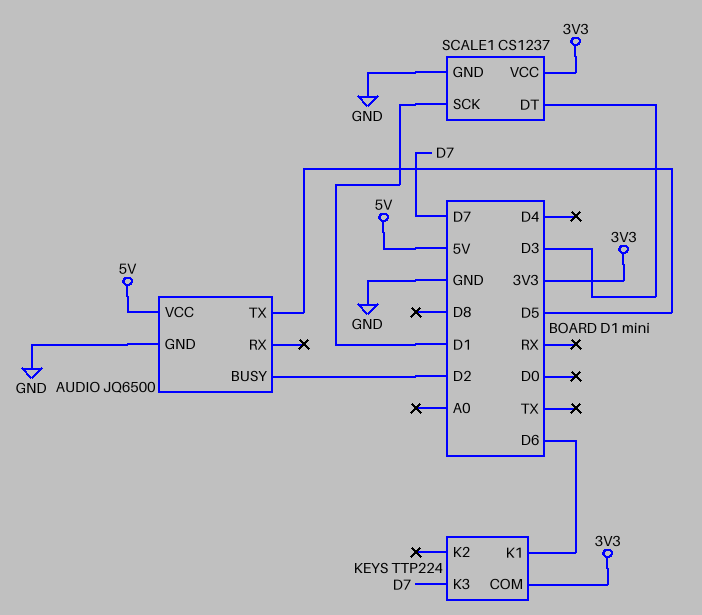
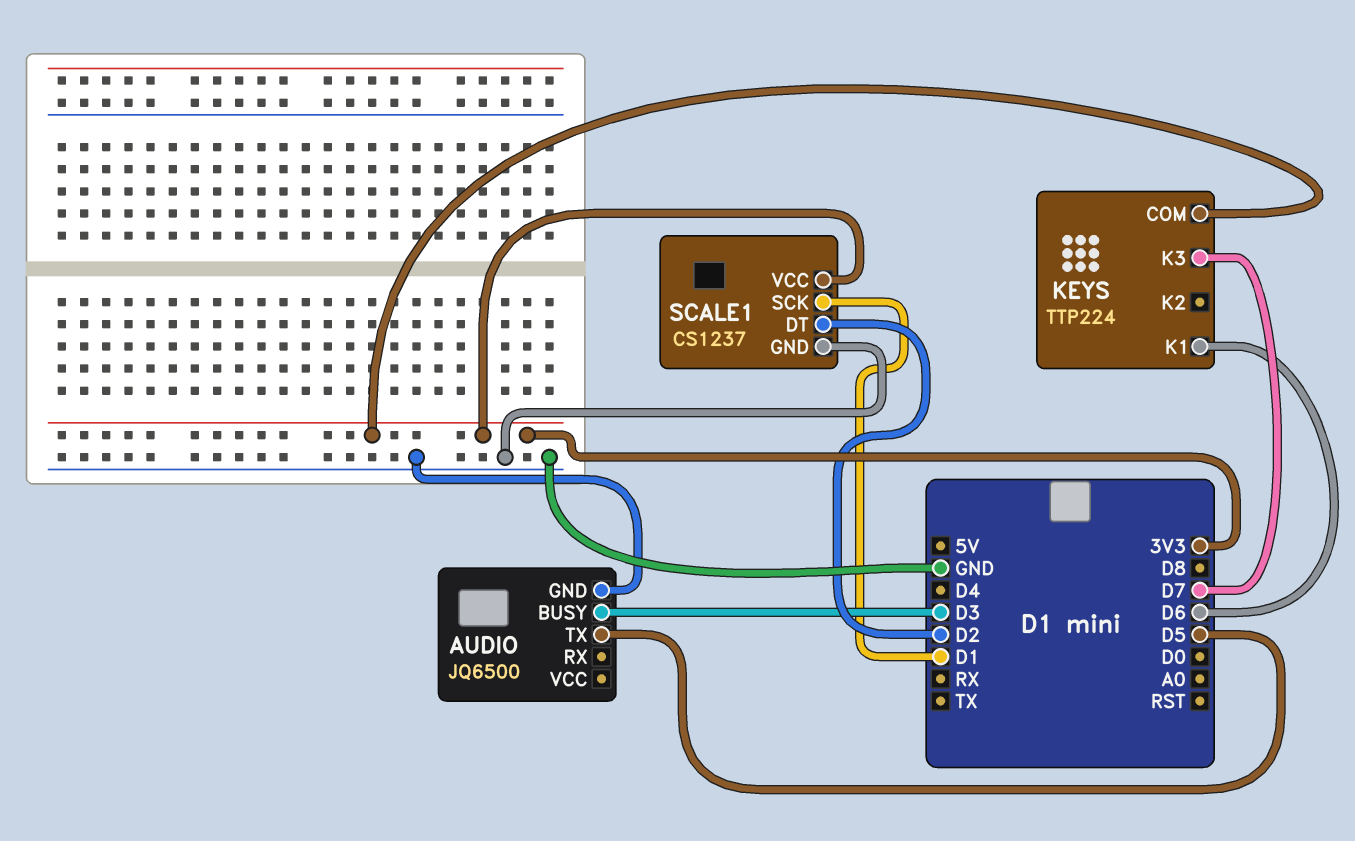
AUDIO pin BUSY: D2 -> D3
AUDIO pin VCC: 5V -> none
SCALE1 pin DT: D3 -> D2

